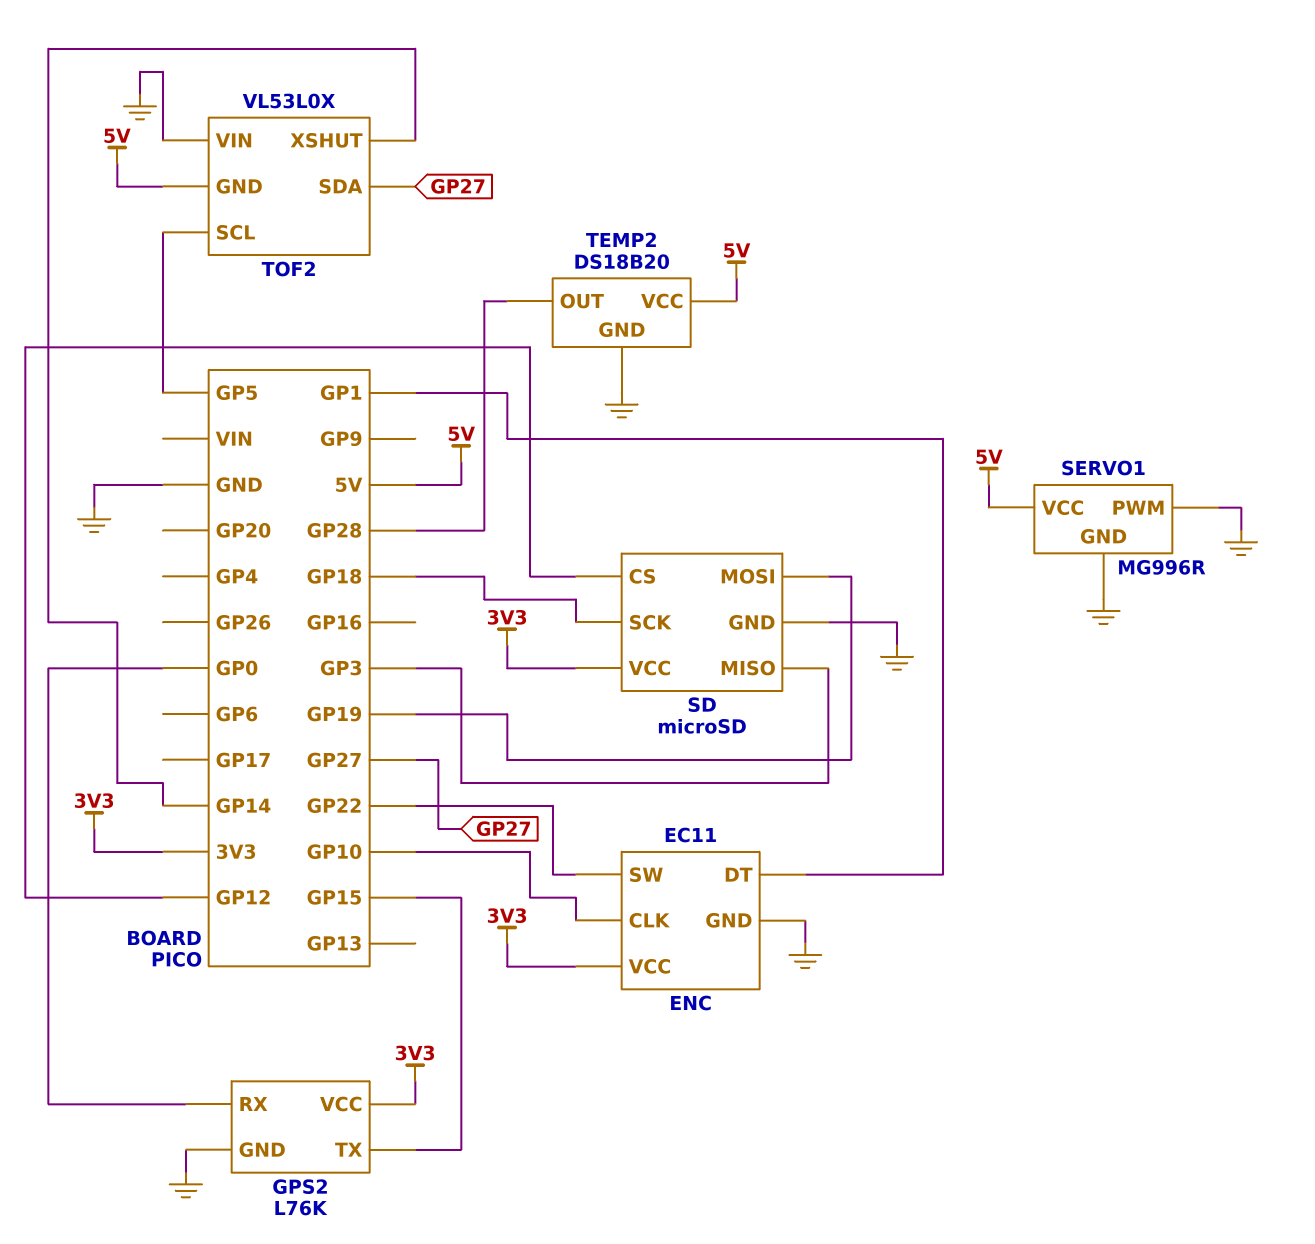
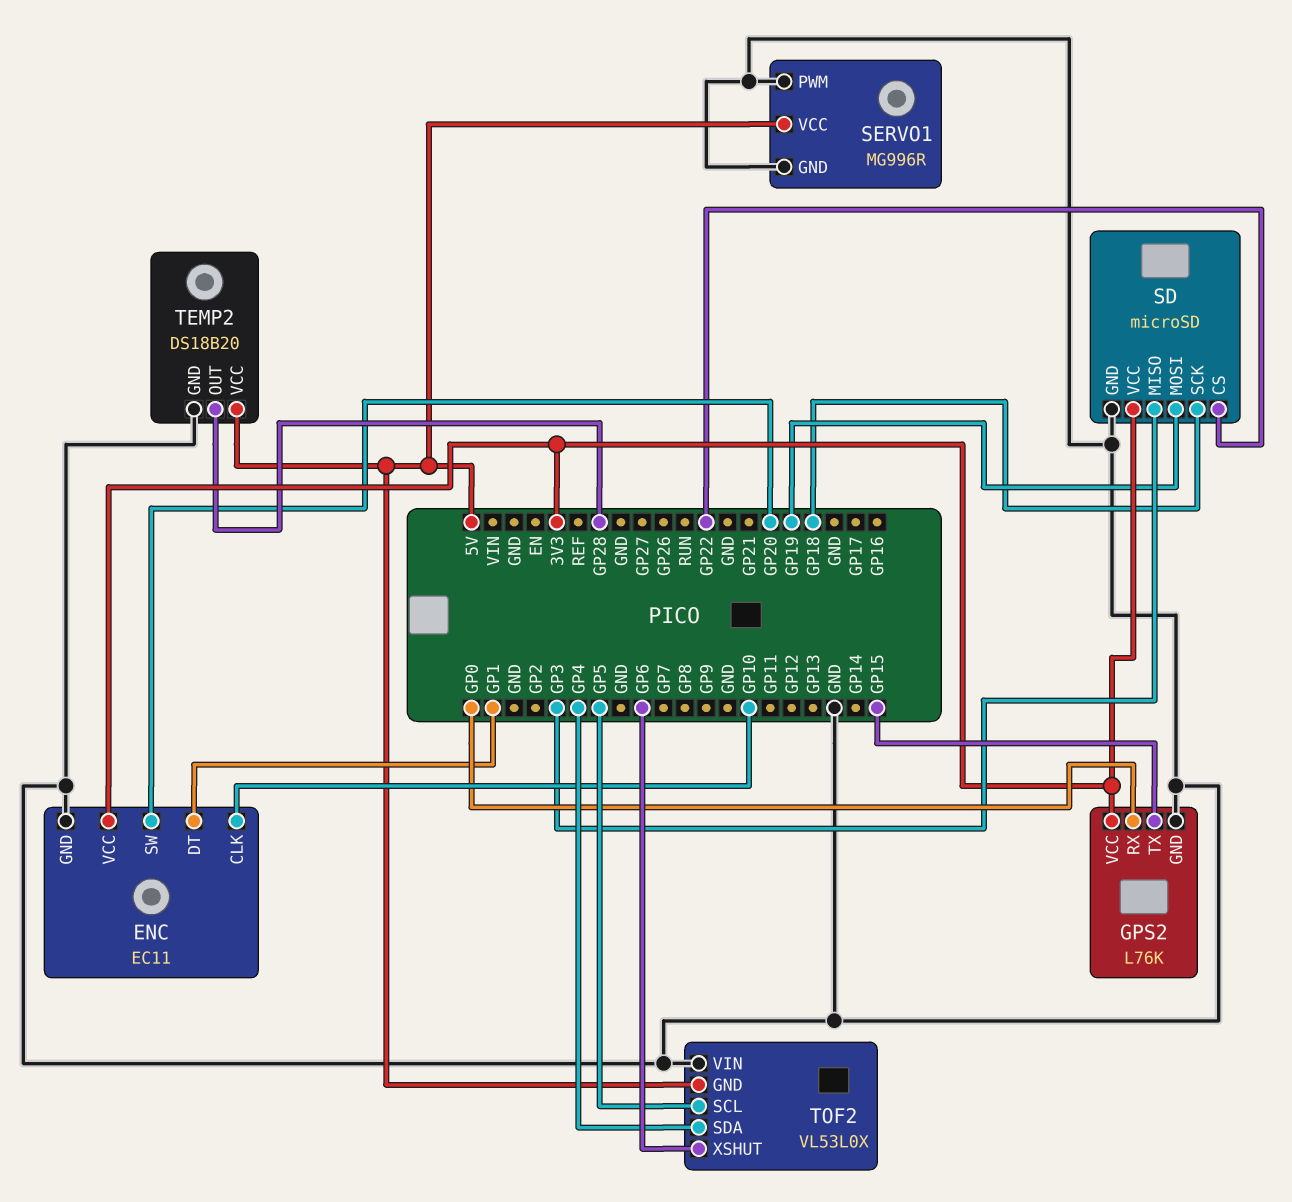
ENC pin SW: GP22 -> GP20
SD pin CS: GP12 -> GP22
TOF2 pin SDA: GP27 -> GP4
TOF2 pin XSHUT: GP14 -> GP6

